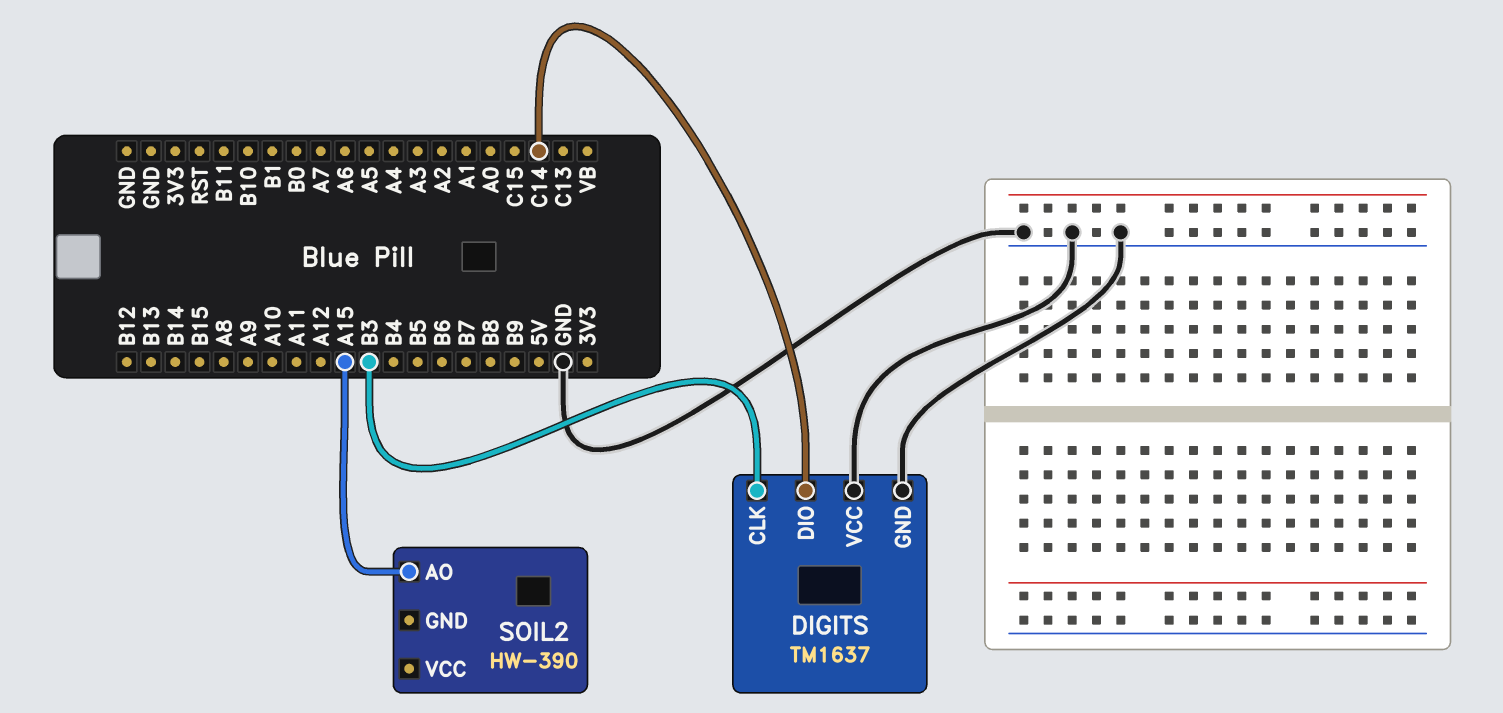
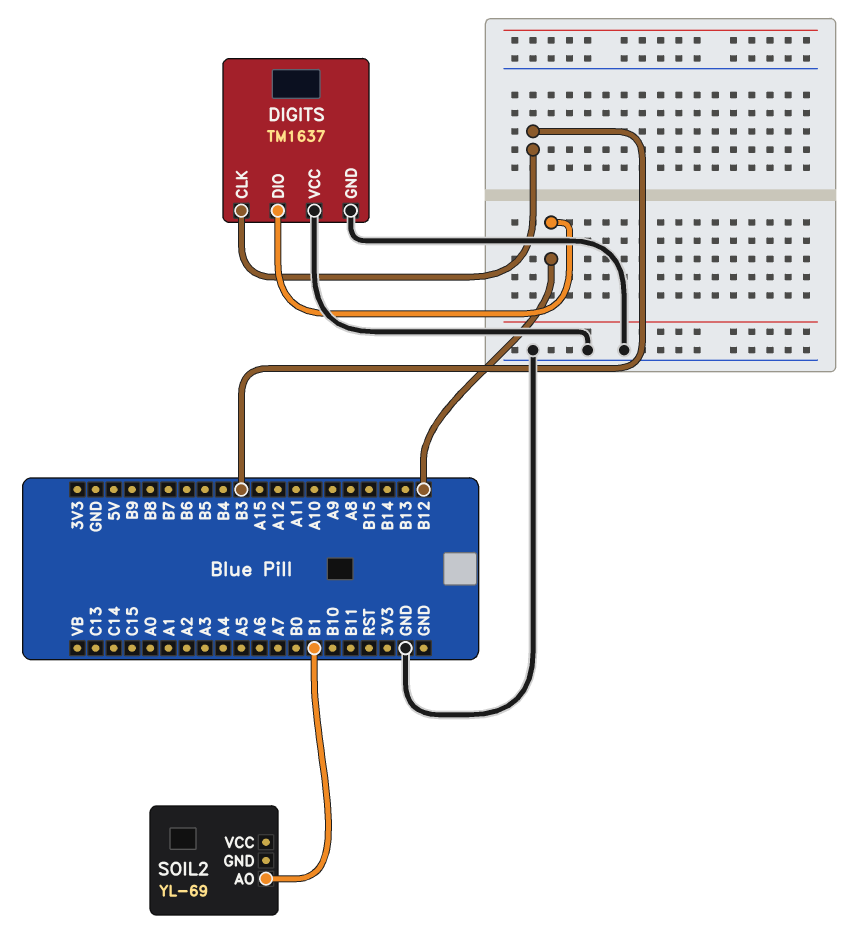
DIGITS pin DIO: C14 -> B12
SOIL2: HW-390 -> YL-69
SOIL2 pin AO: A15 -> B1

